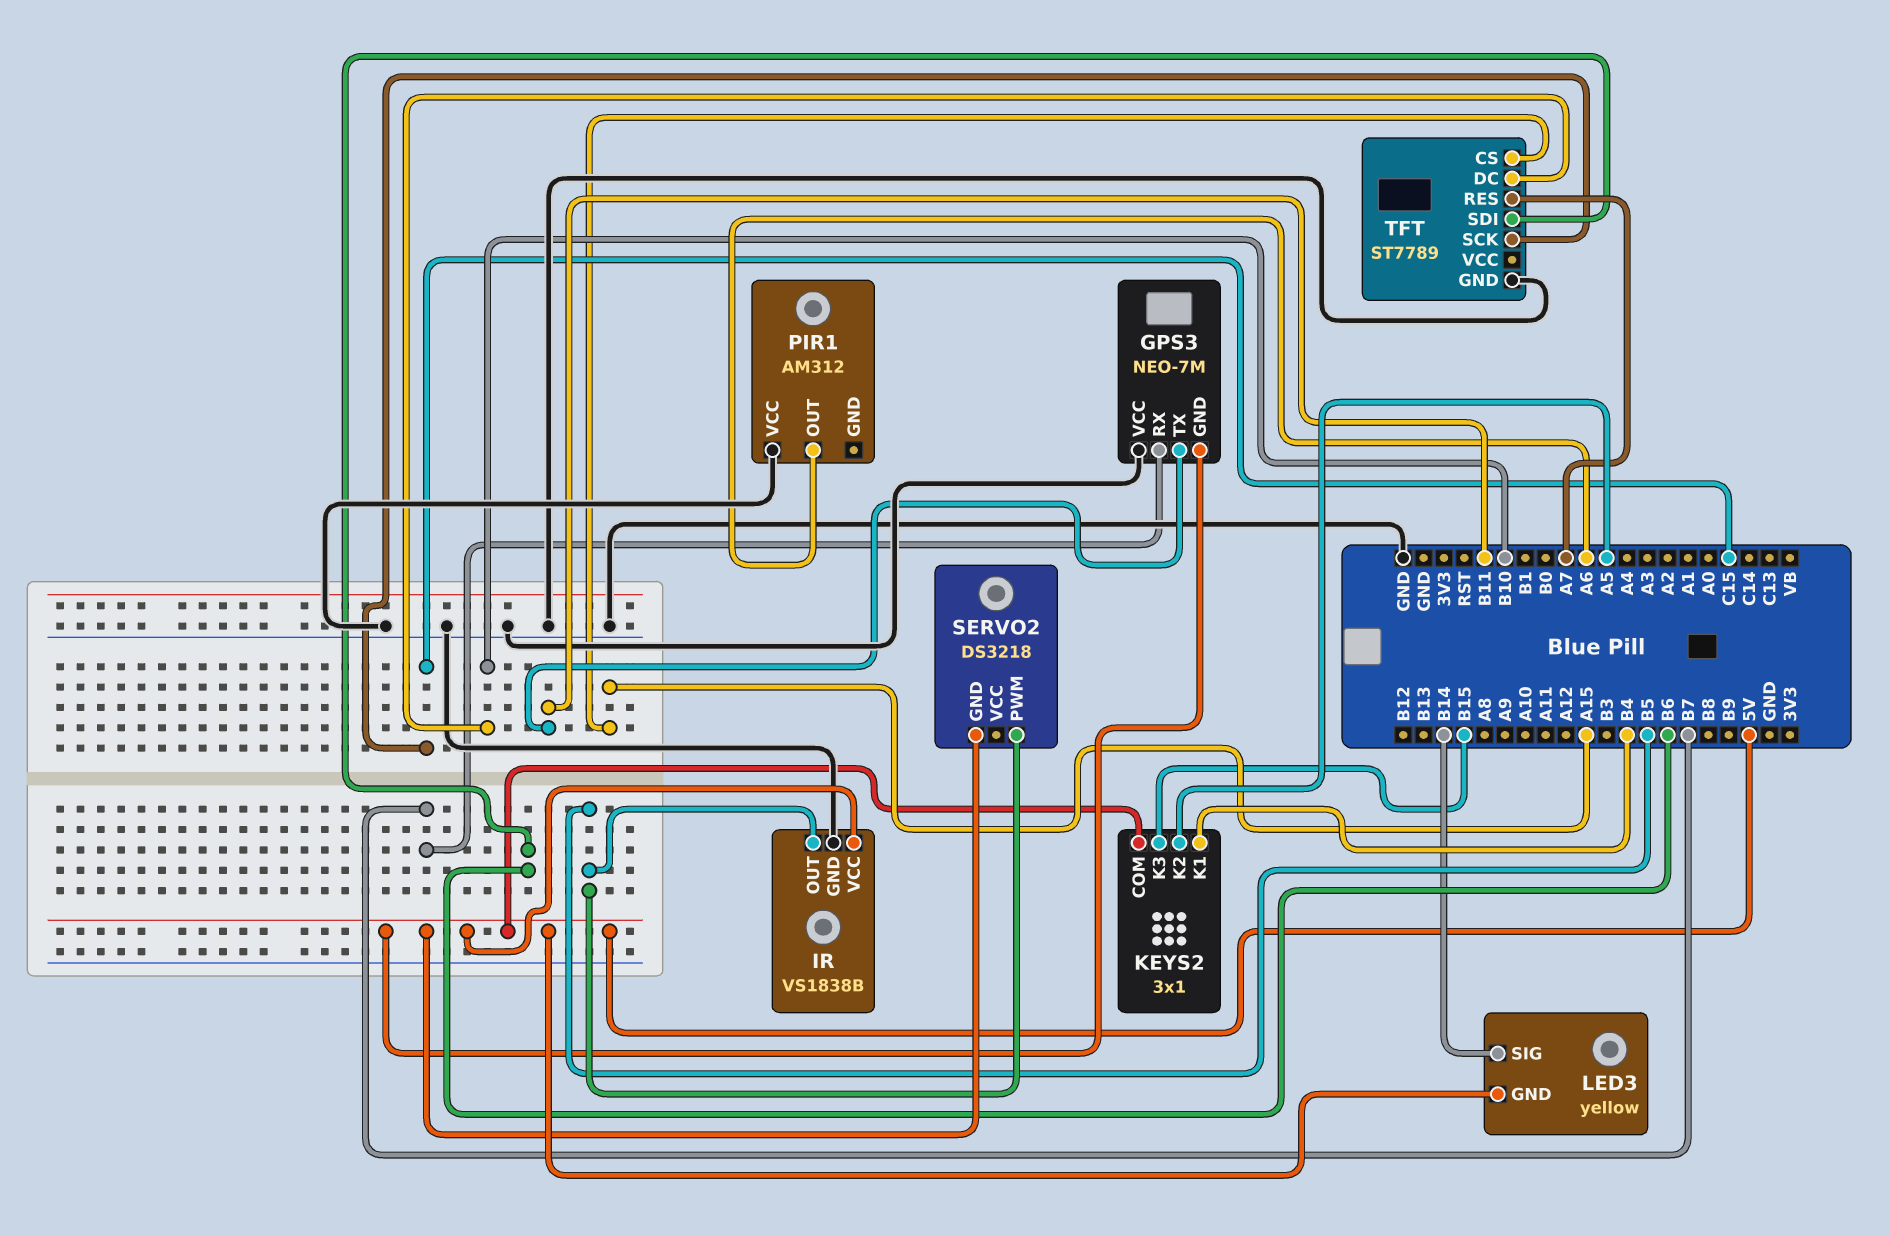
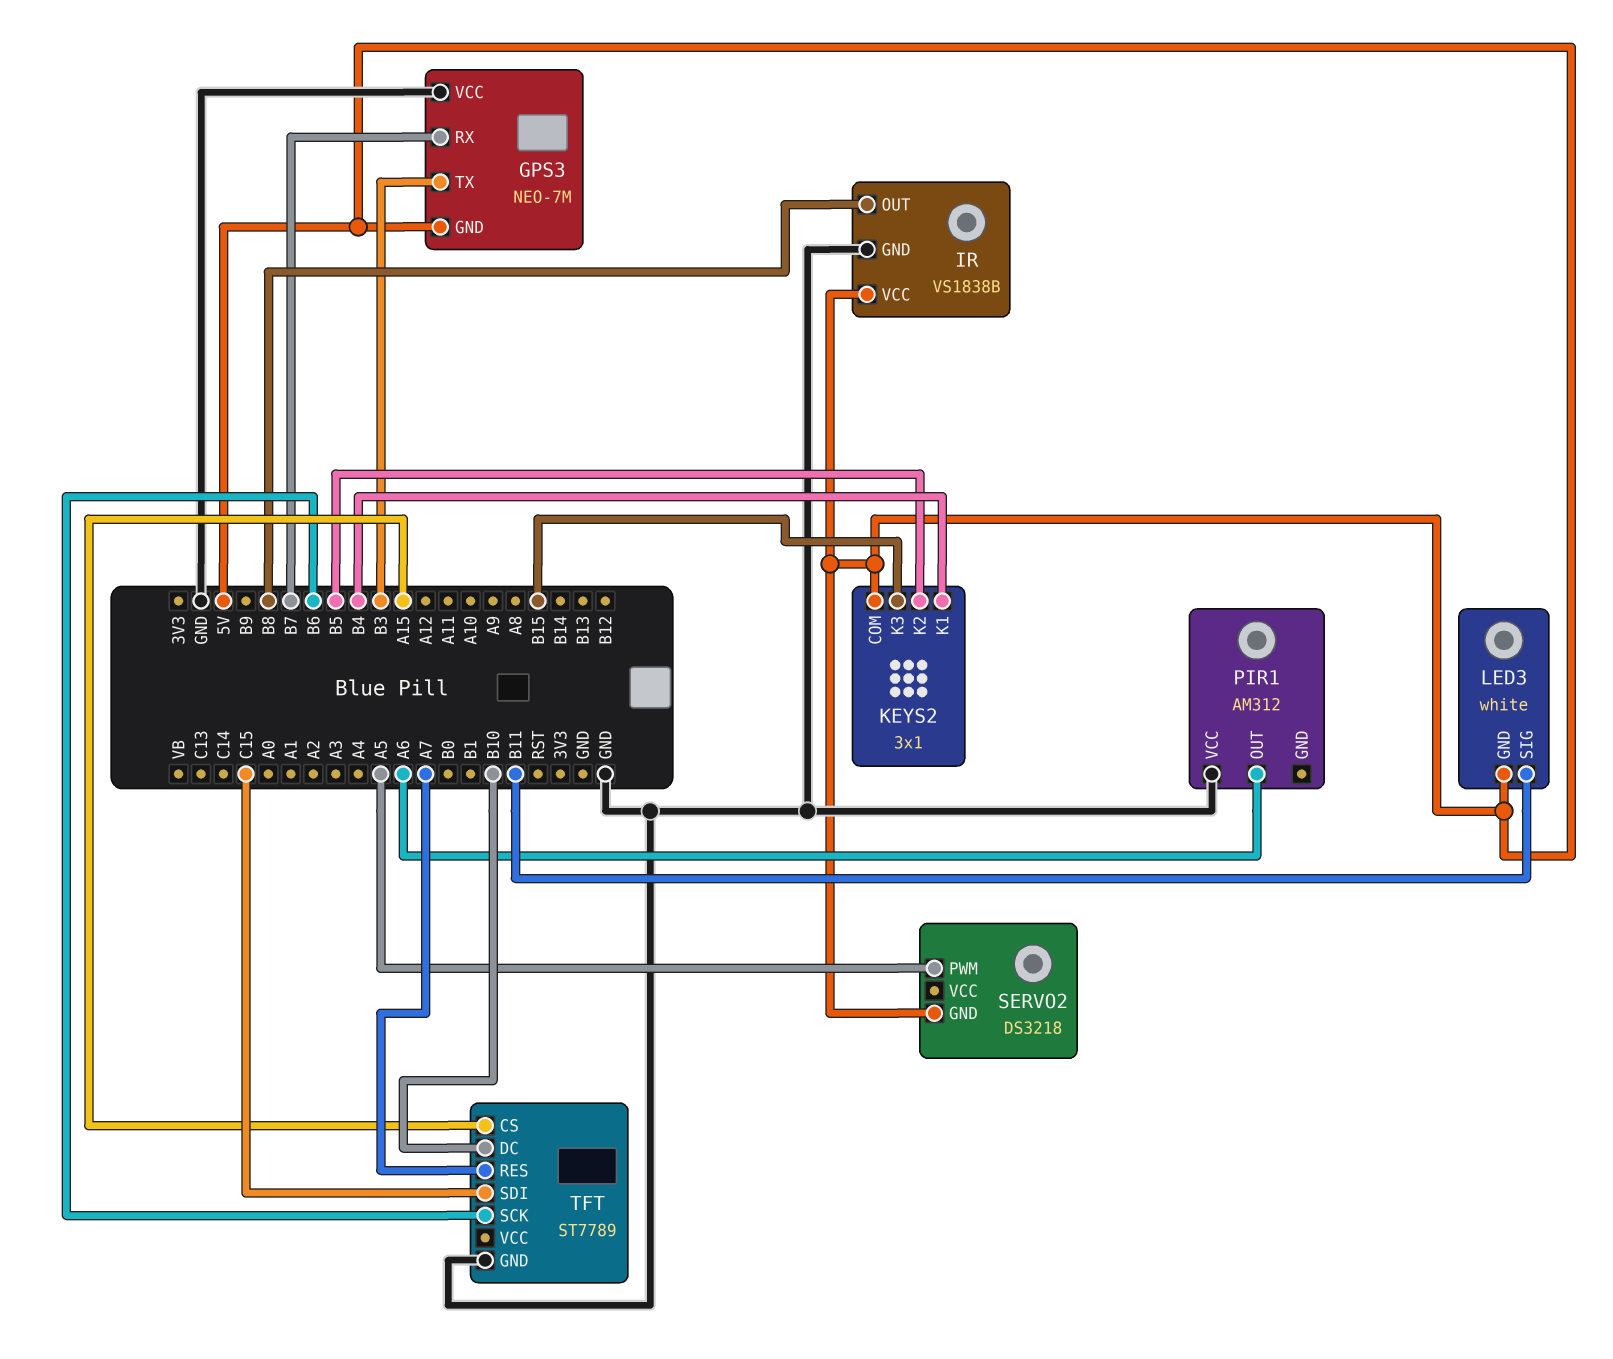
GPS3 pin TX: B11 -> B3
IR pin OUT: B5 -> B8
KEYS2 pin K2: A5 -> B5
LED3: yellow -> white
LED3 pin SIG: B14 -> B11
SERVO2 pin PWM: B5 -> A5
TFT pin SCK: C15 -> B6
TFT pin SDI: B6 -> C15

